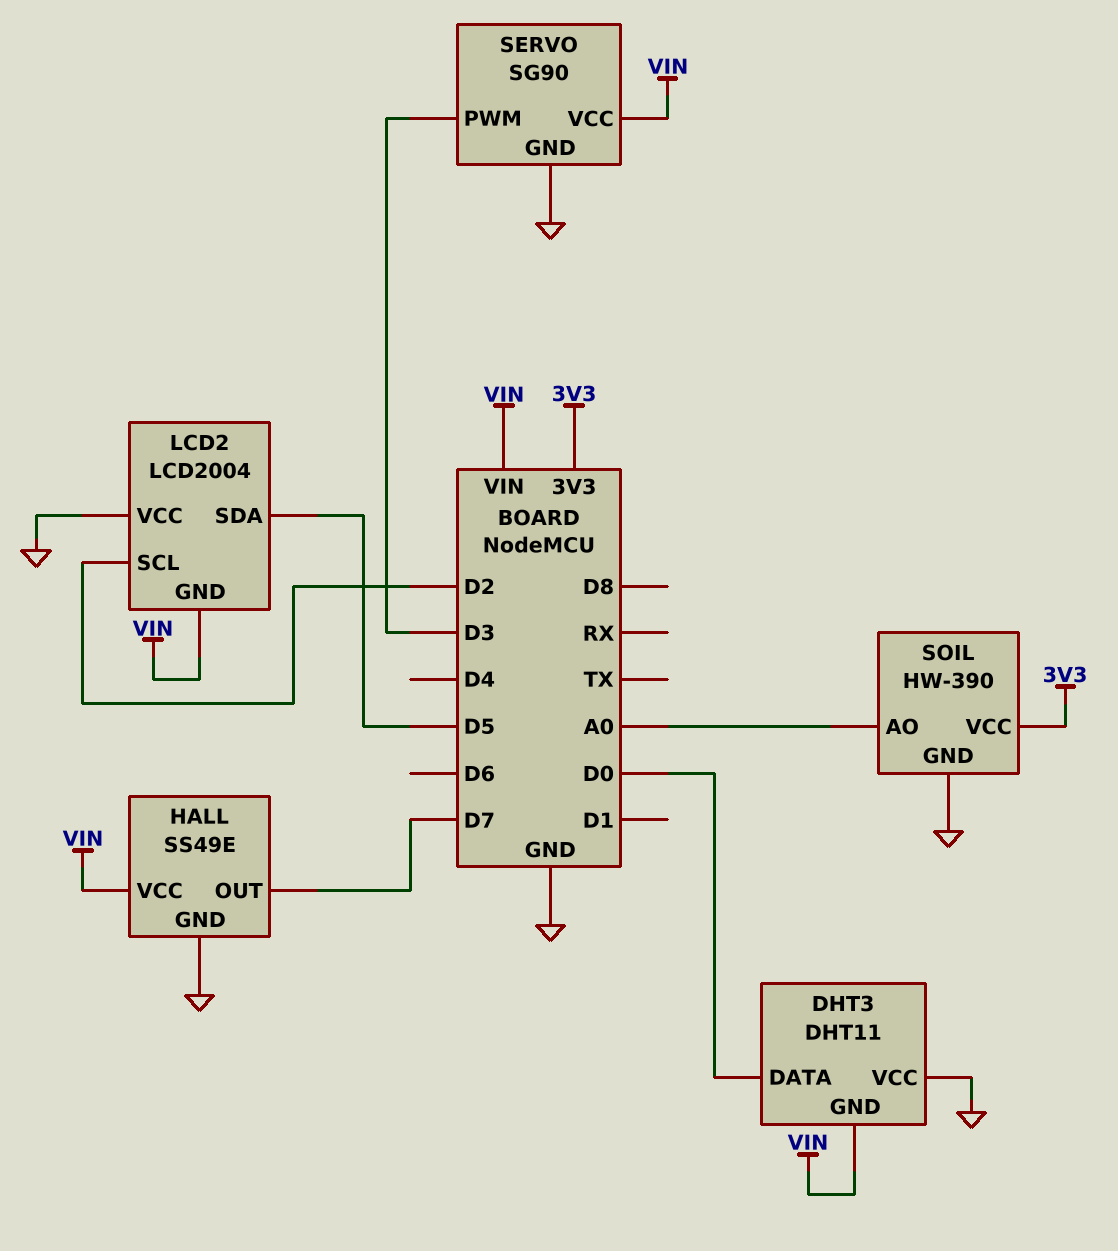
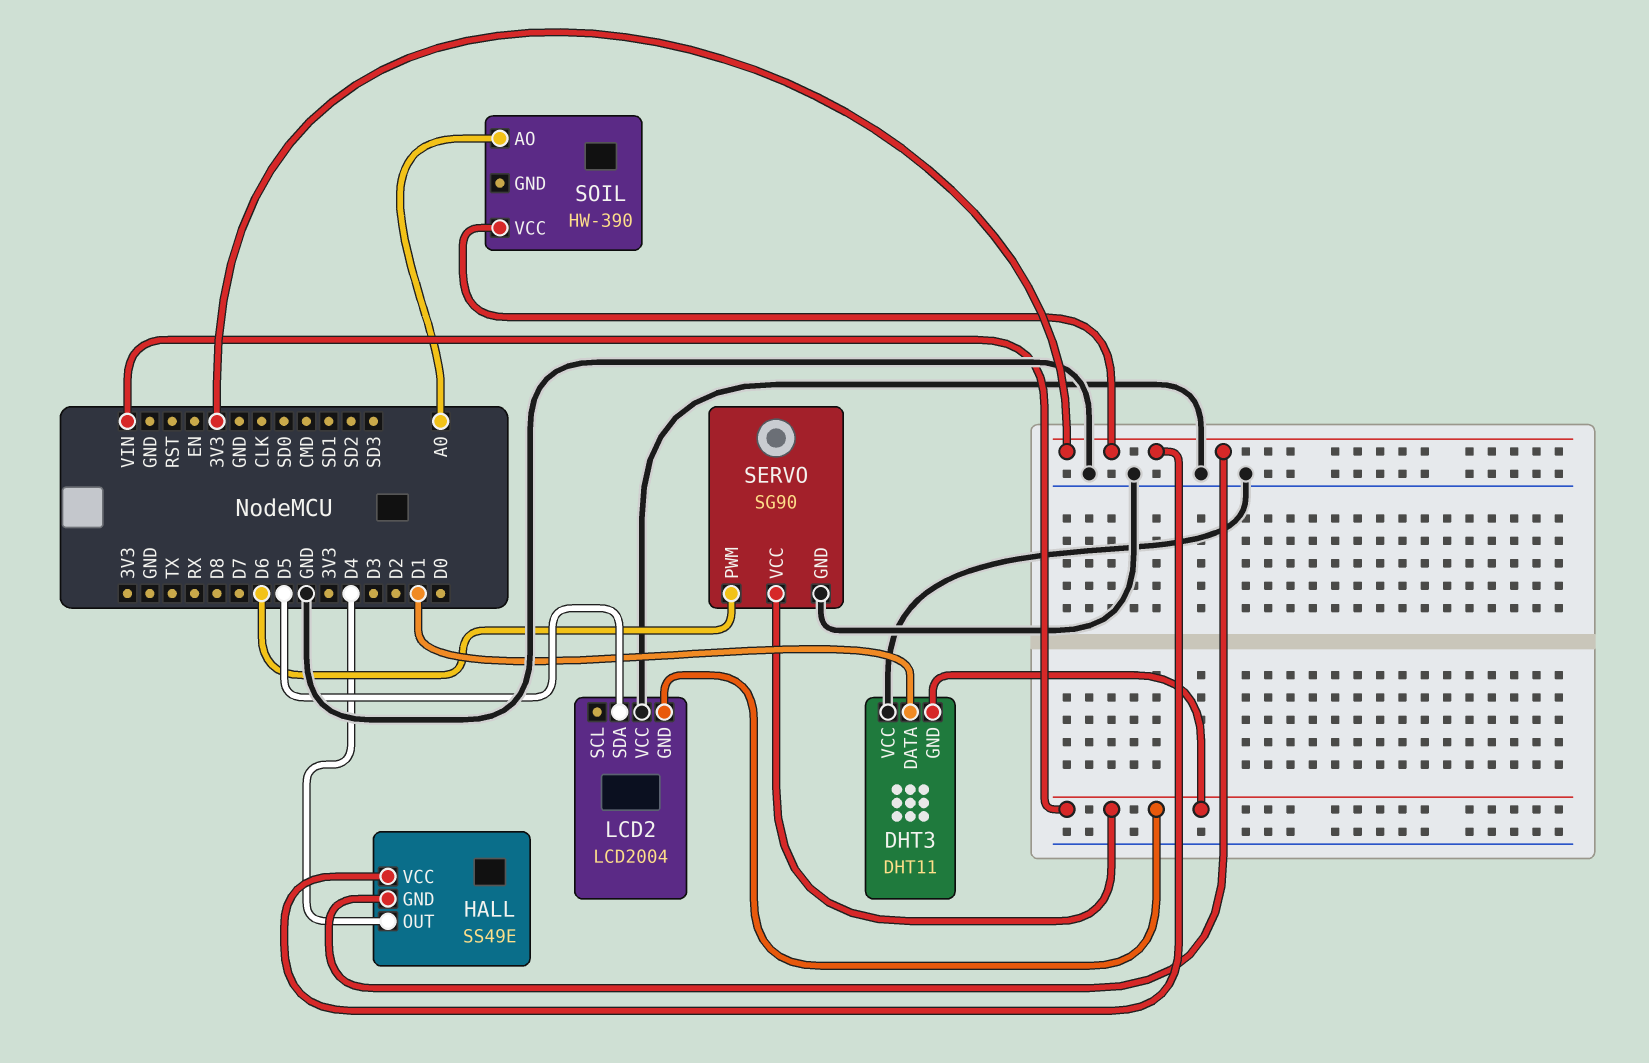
DHT3 pin DATA: D0 -> D1
HALL pin GND: GND -> 3V3
HALL pin OUT: D7 -> D4
HALL pin VCC: VIN -> 3V3
LCD2 pin SCL: D2 -> none
SERVO pin PWM: D3 -> D6
SOIL pin GND: GND -> none

